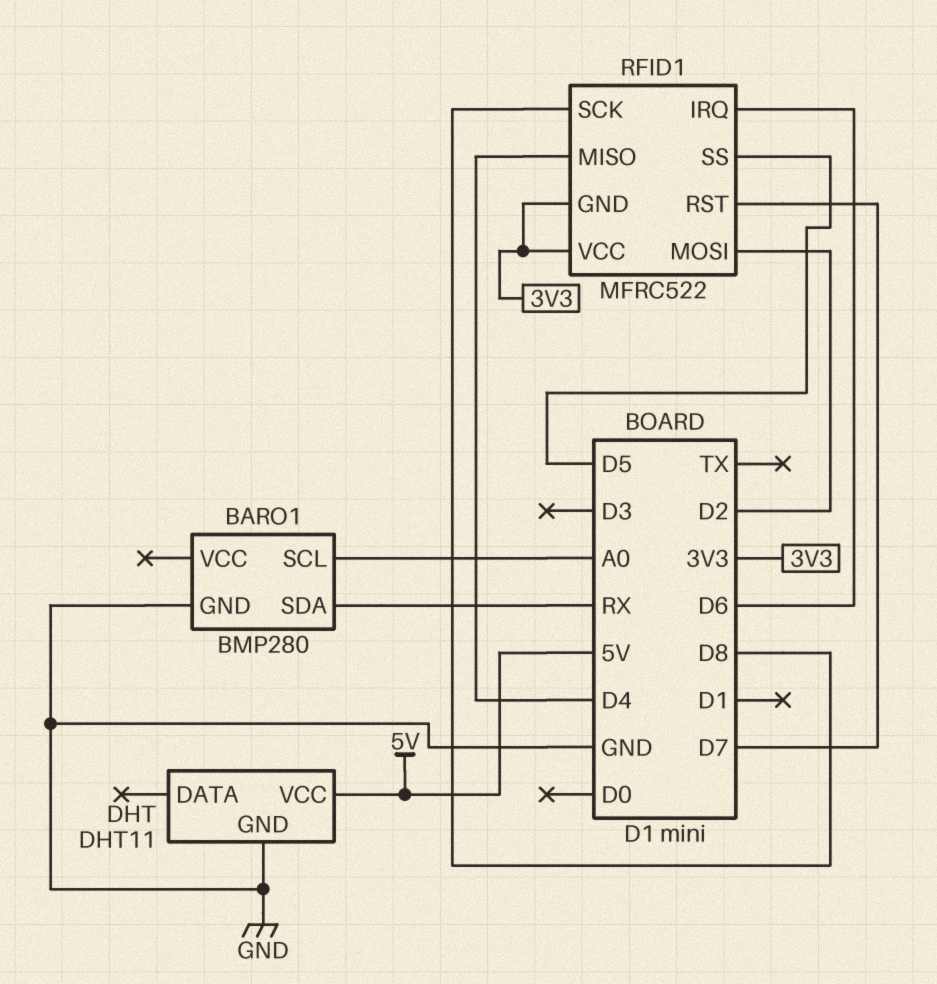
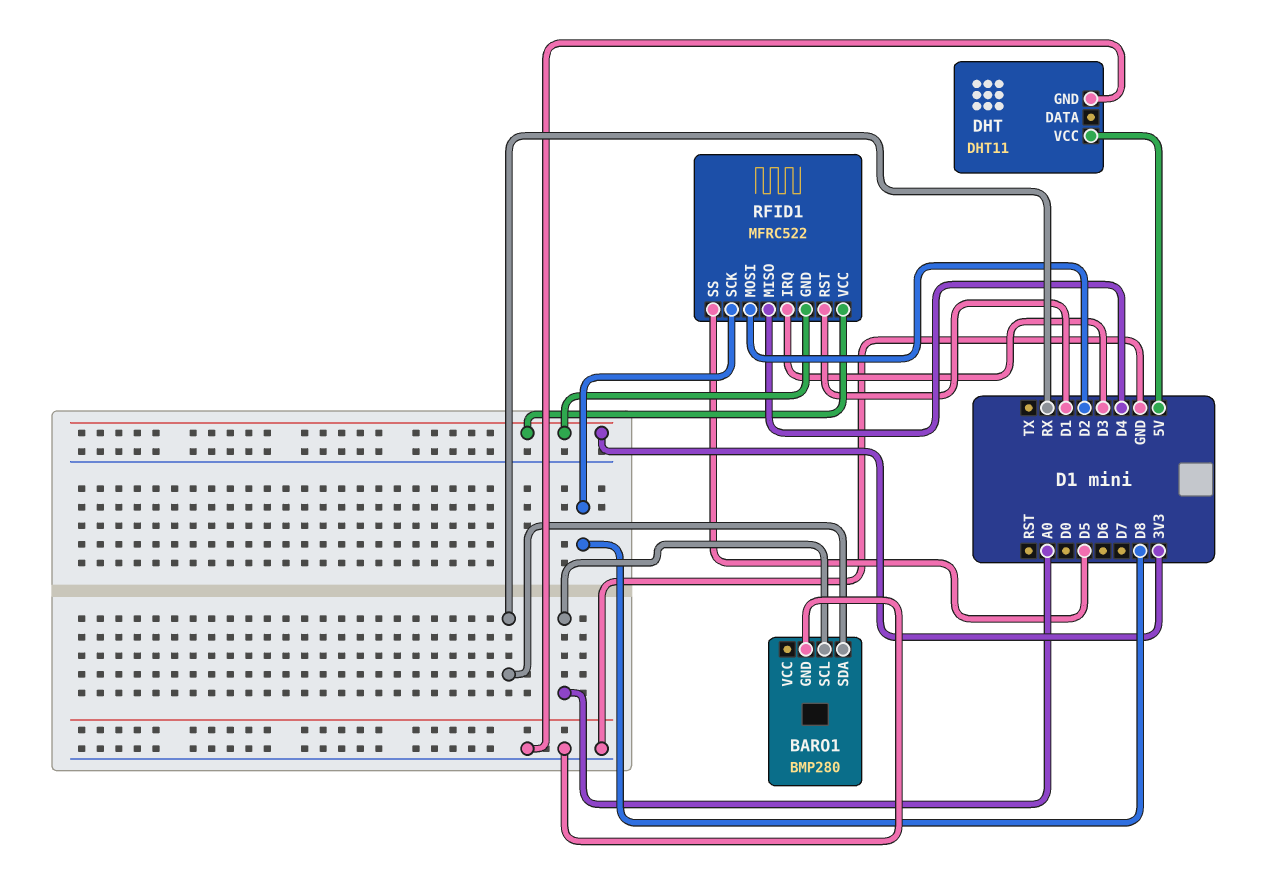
RFID1 pin IRQ: D6 -> D3
RFID1 pin RST: D7 -> D1

